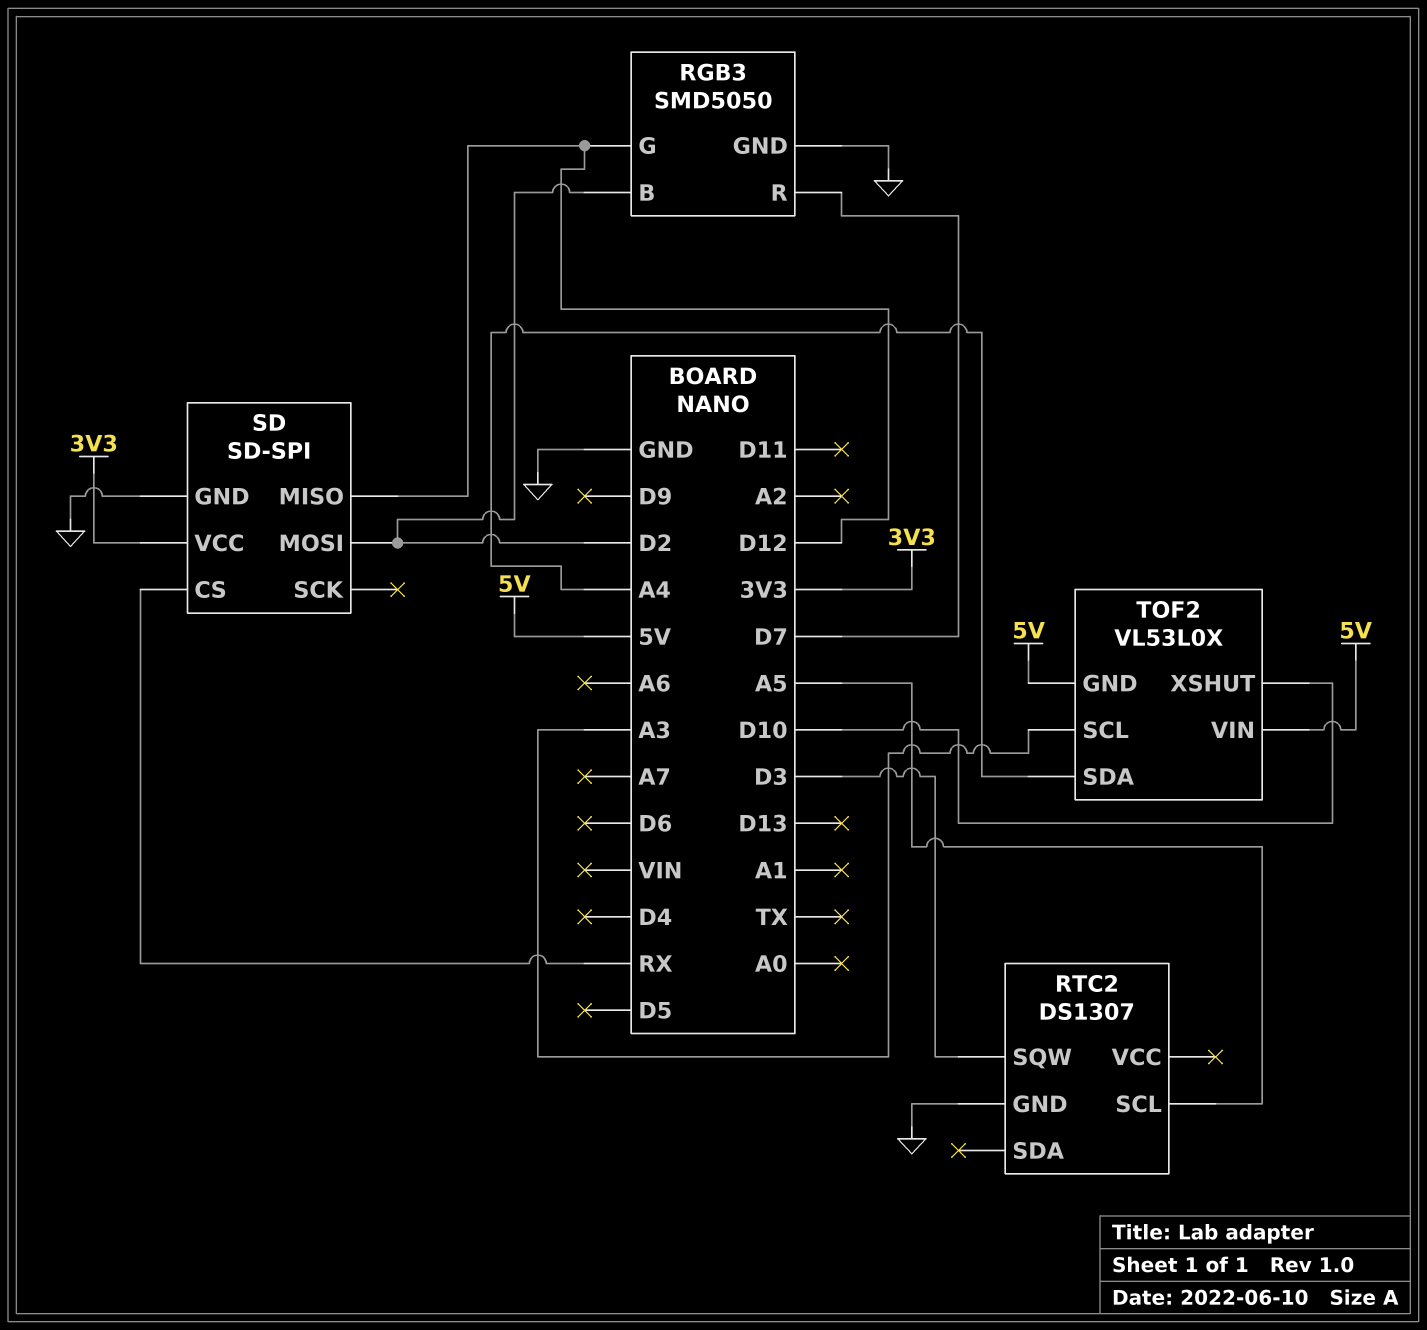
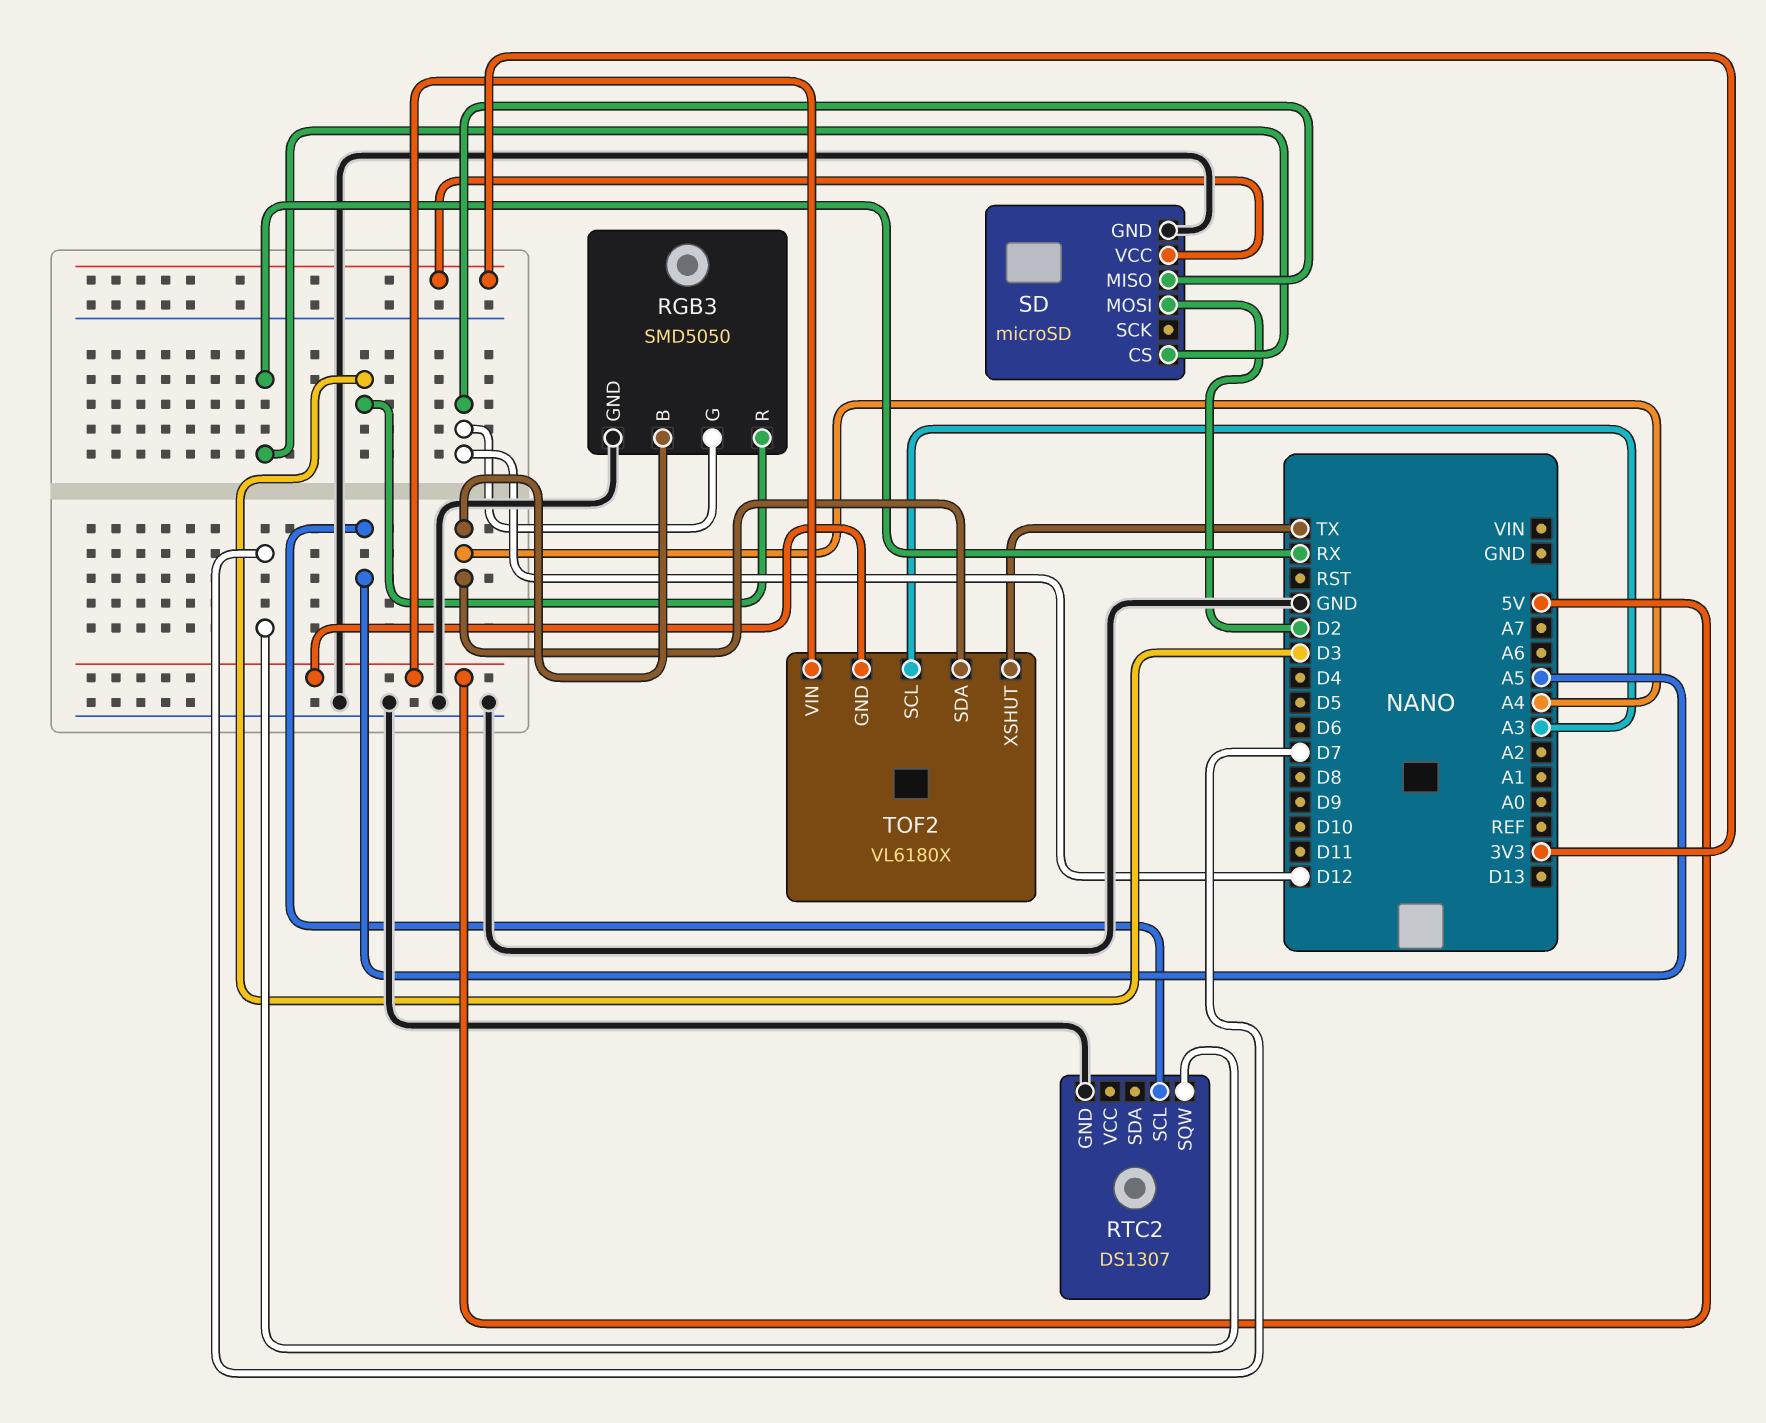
RGB3 pin B: D2 -> A4
RGB3 pin R: D7 -> D3
RTC2 pin SQW: D3 -> D7
SD: SD-SPI -> microSD
TOF2: VL53L0X -> VL6180X
TOF2 pin XSHUT: D10 -> TX

